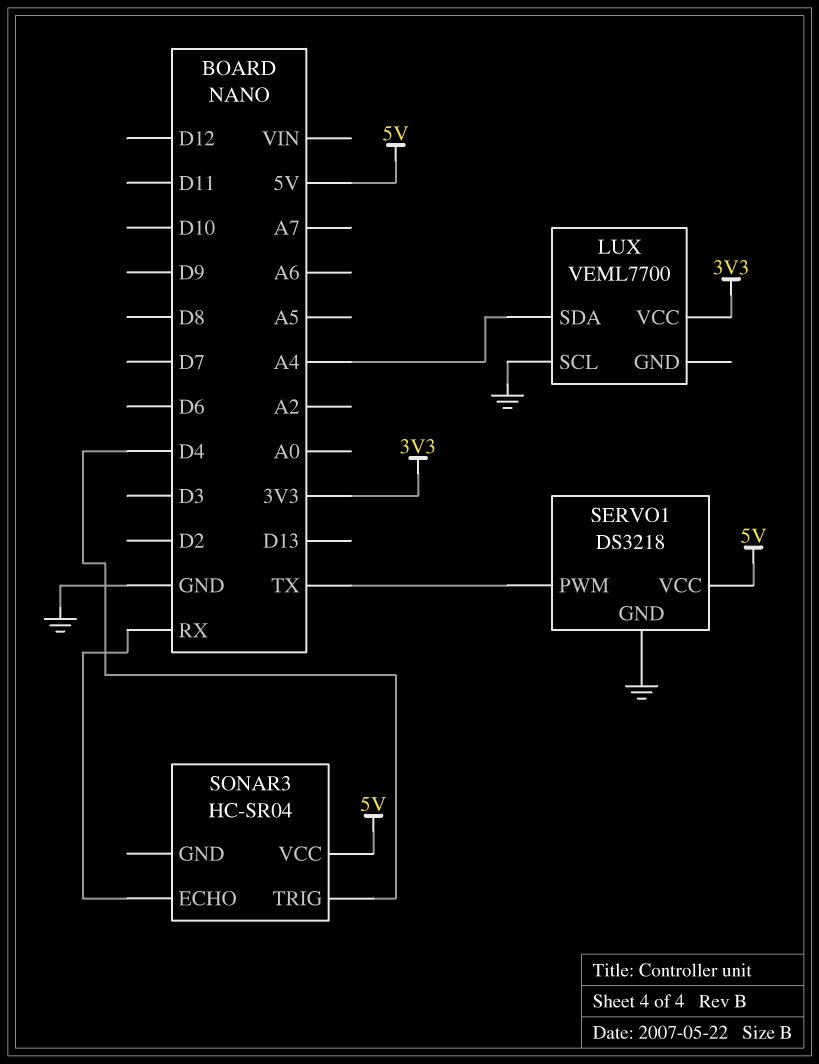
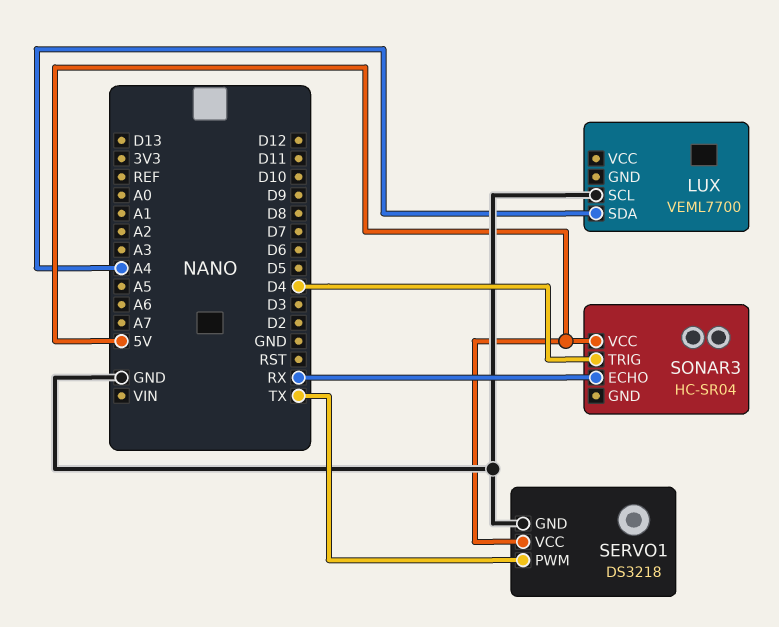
LUX pin VCC: 3V3 -> none

